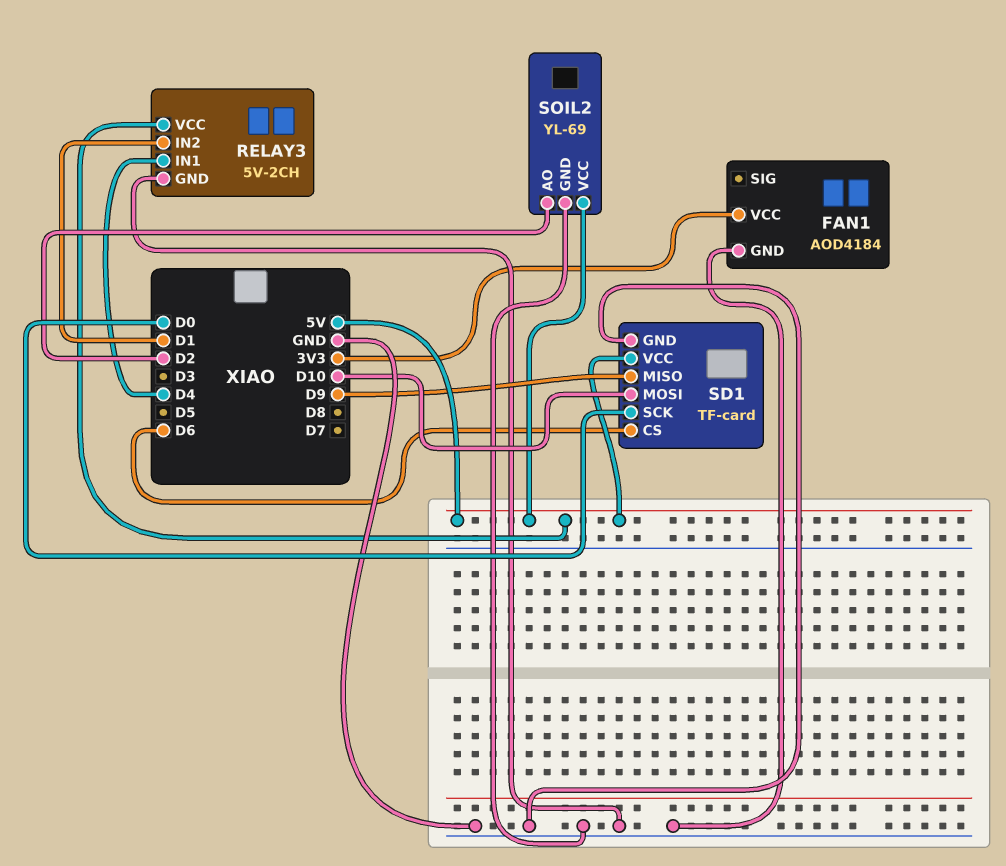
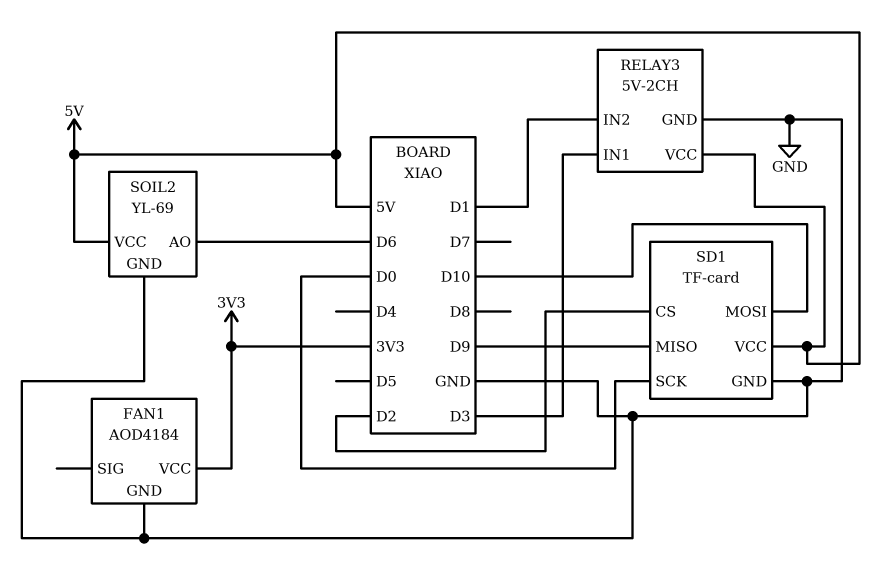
RELAY3 pin IN1: D4 -> D3
SD1 pin CS: D6 -> D2
SOIL2 pin AO: D2 -> D6

